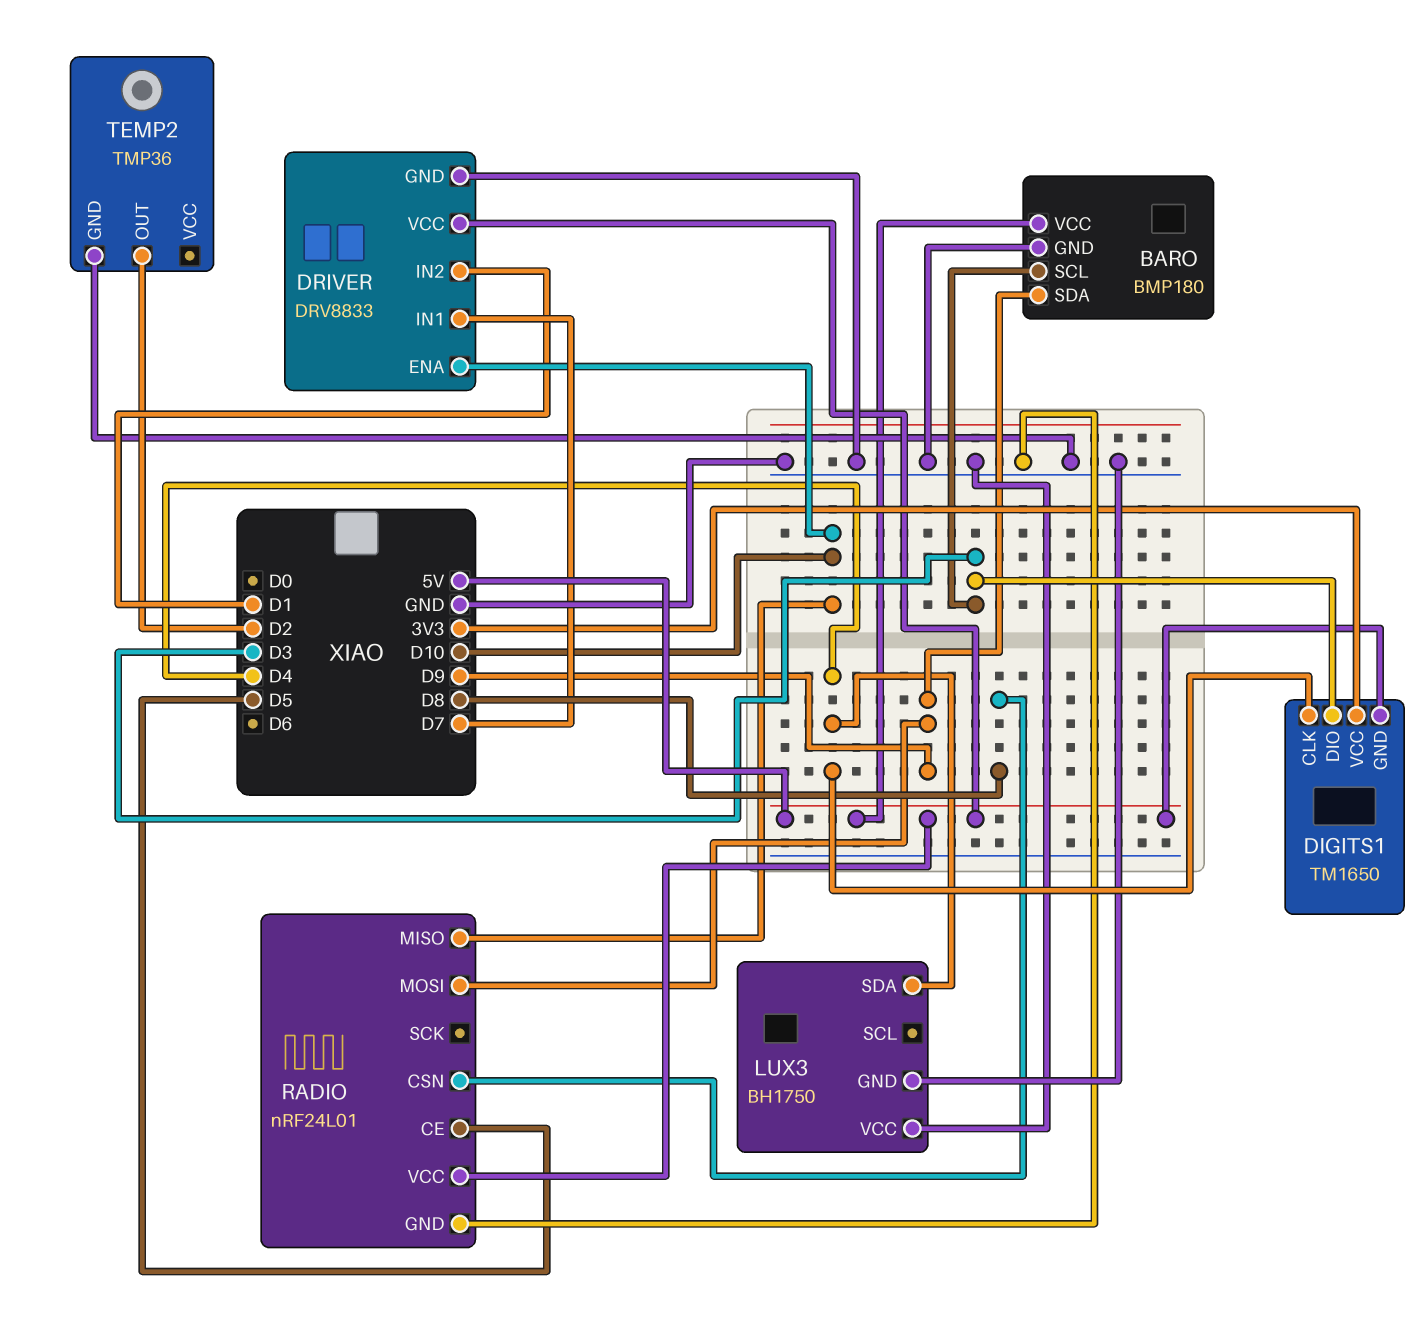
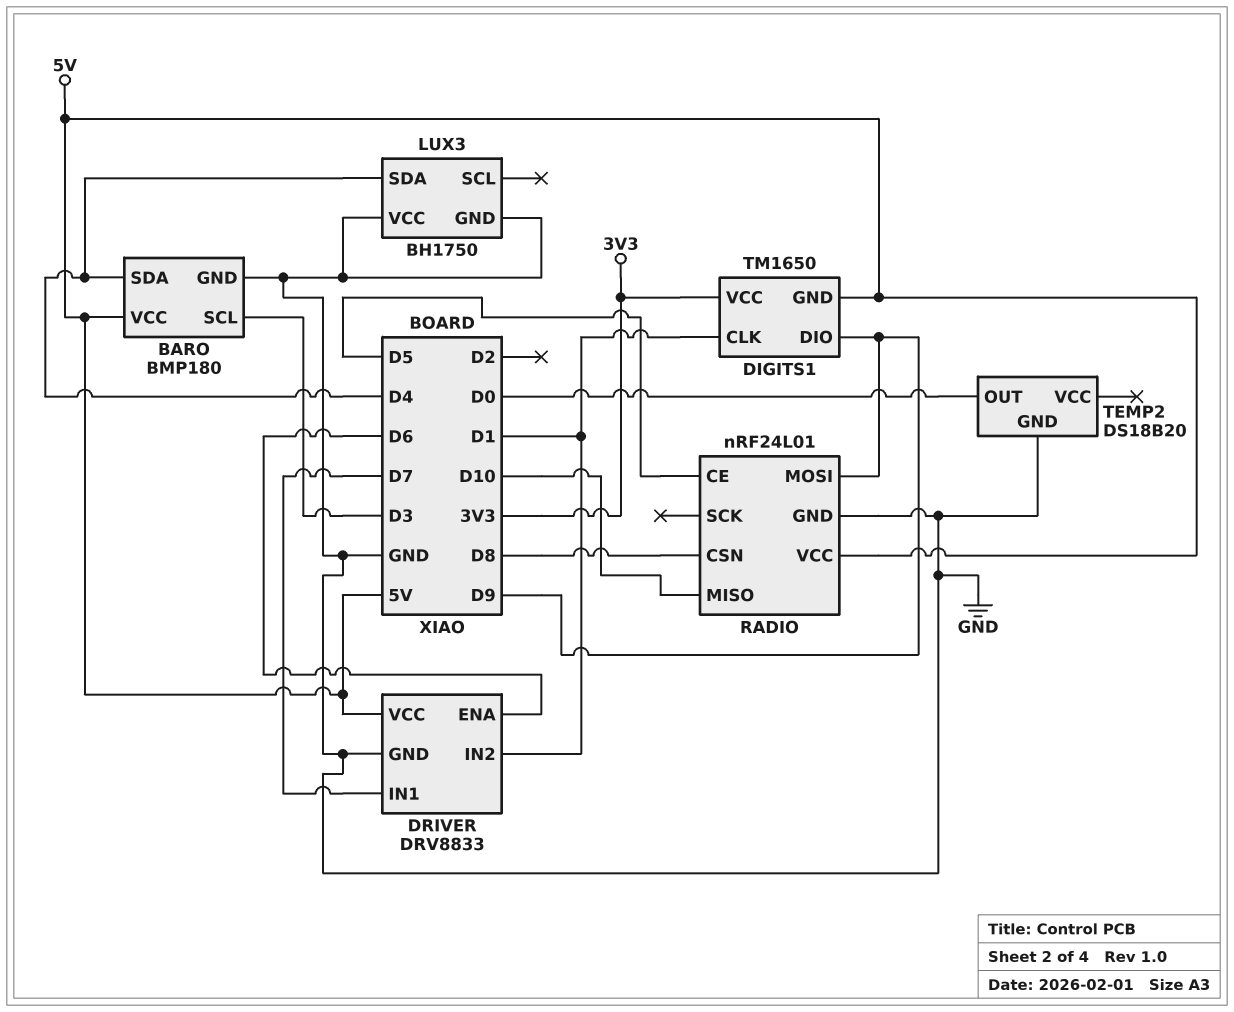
BARO pin SDA: D9 -> D4
DIGITS1 pin CLK: D4 -> D1
DIGITS1 pin DIO: D3 -> D9
DRIVER pin ENA: D10 -> D6
TEMP2: TMP36 -> DS18B20
TEMP2 pin OUT: D2 -> D0

